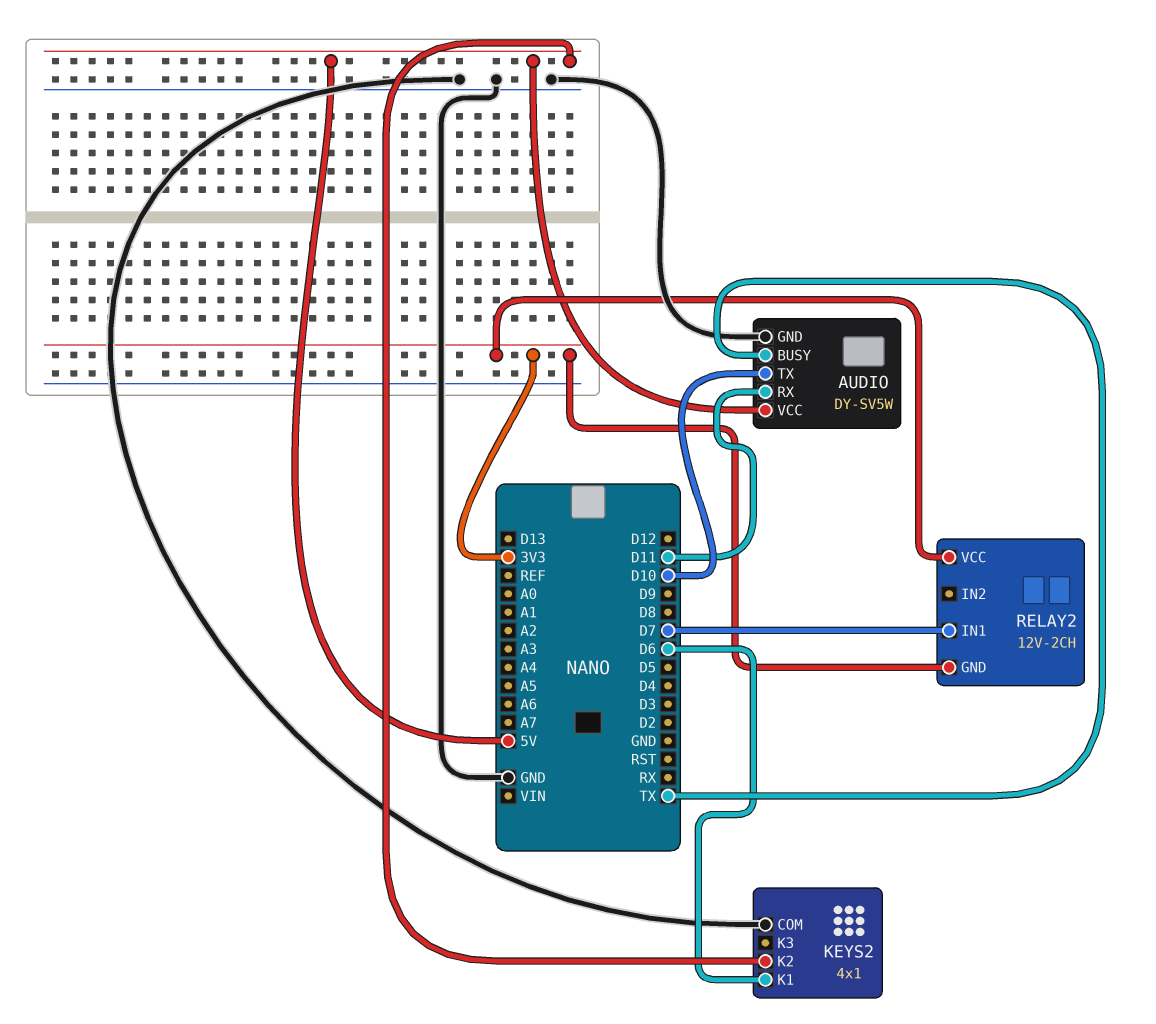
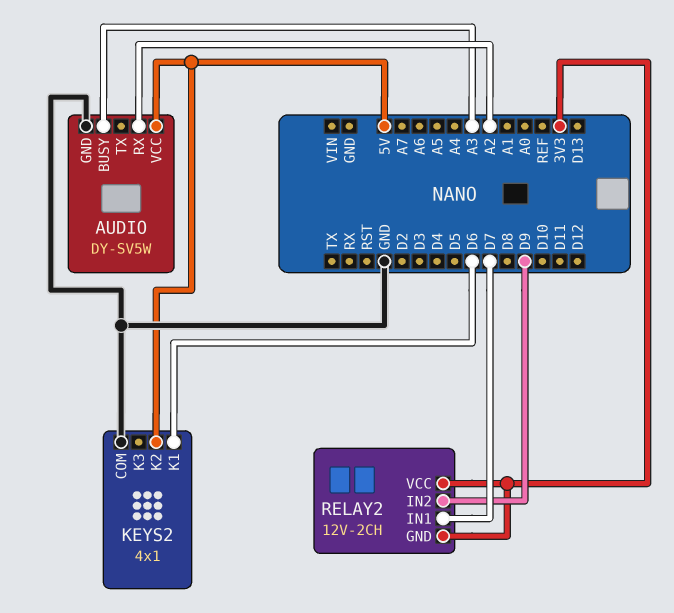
AUDIO pin BUSY: TX -> A3
AUDIO pin RX: D11 -> A2
AUDIO pin TX: D10 -> none
RELAY2 pin IN2: none -> D9

